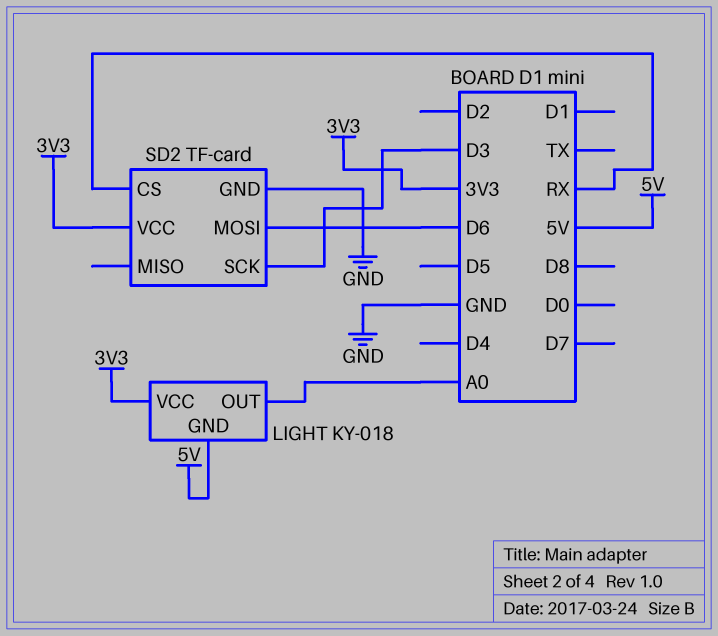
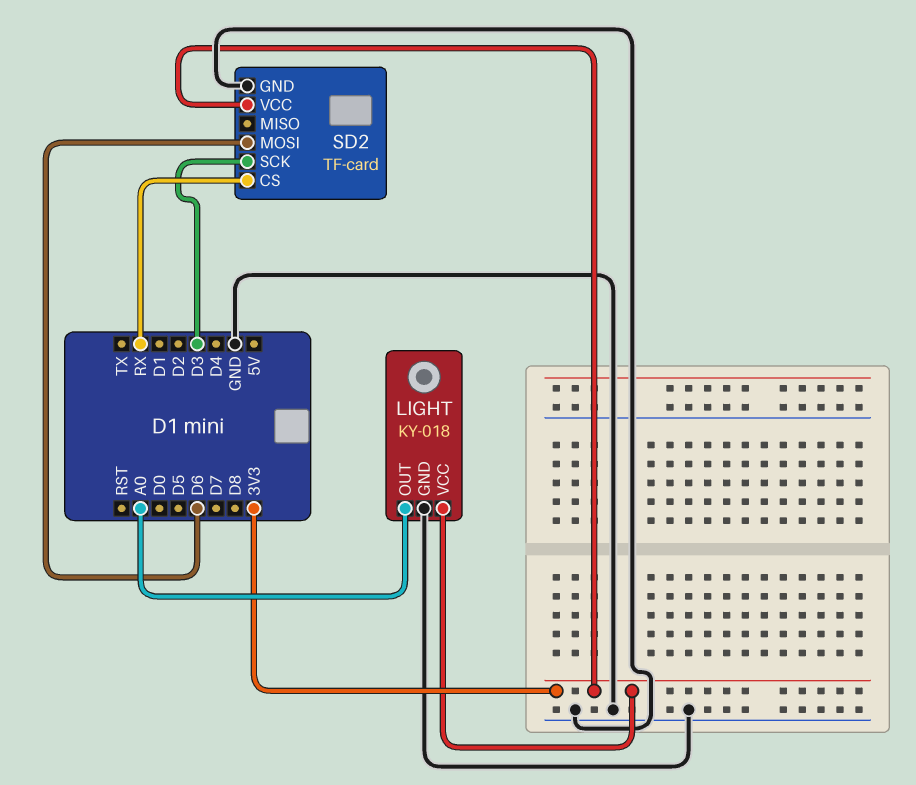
LIGHT pin GND: 5V -> GND

